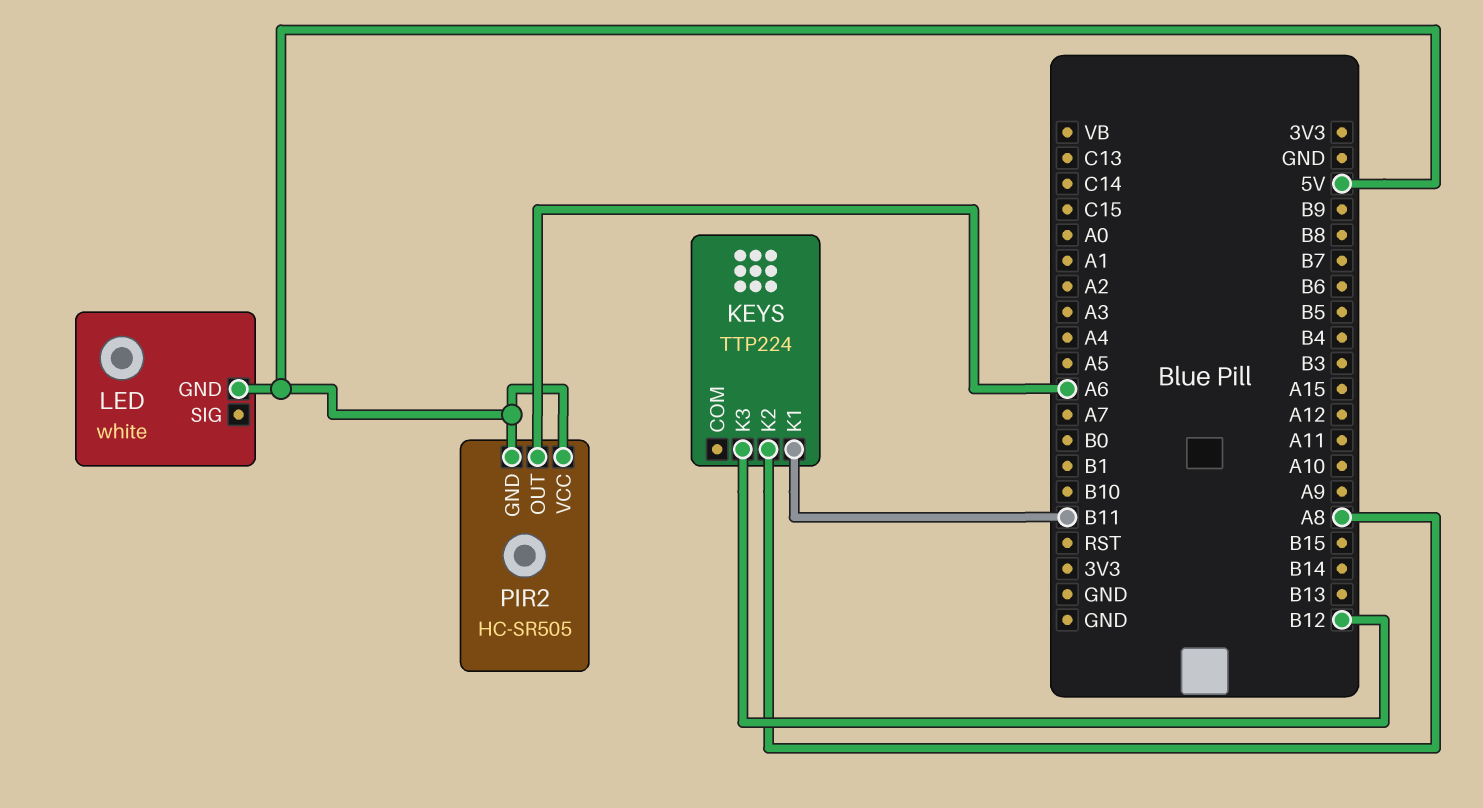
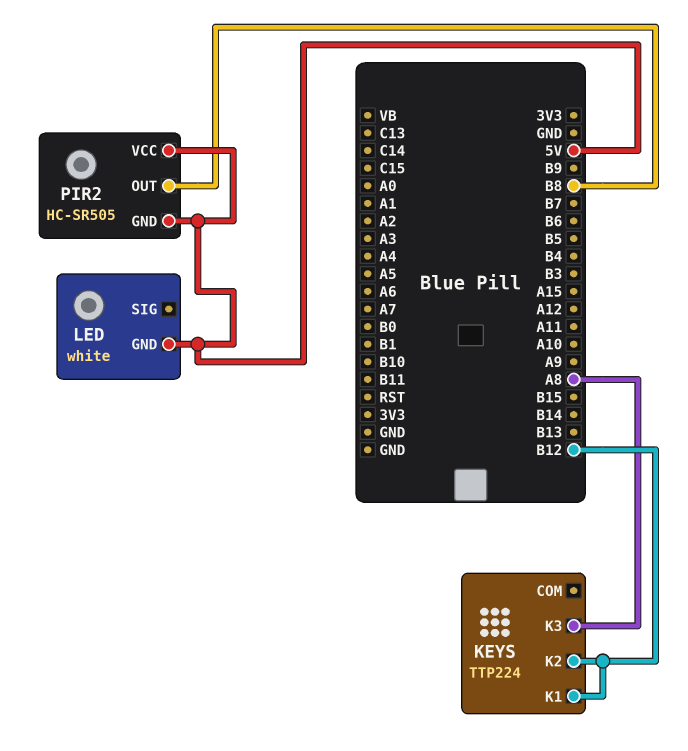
KEYS pin K1: B11 -> B12
KEYS pin K2: A8 -> B12
KEYS pin K3: B12 -> A8
PIR2 pin OUT: A6 -> B8

